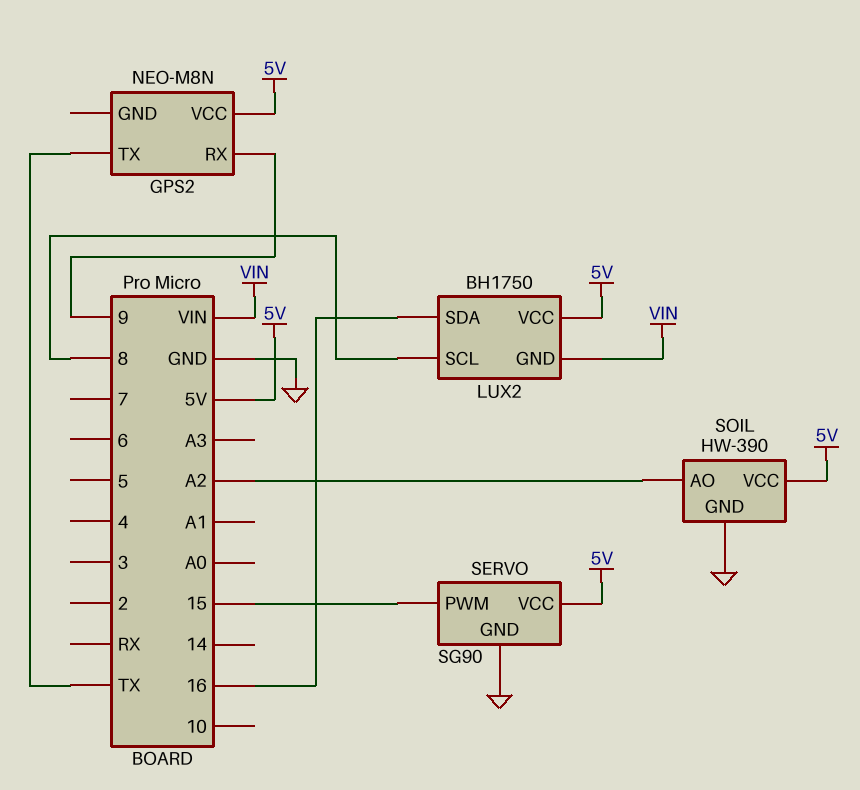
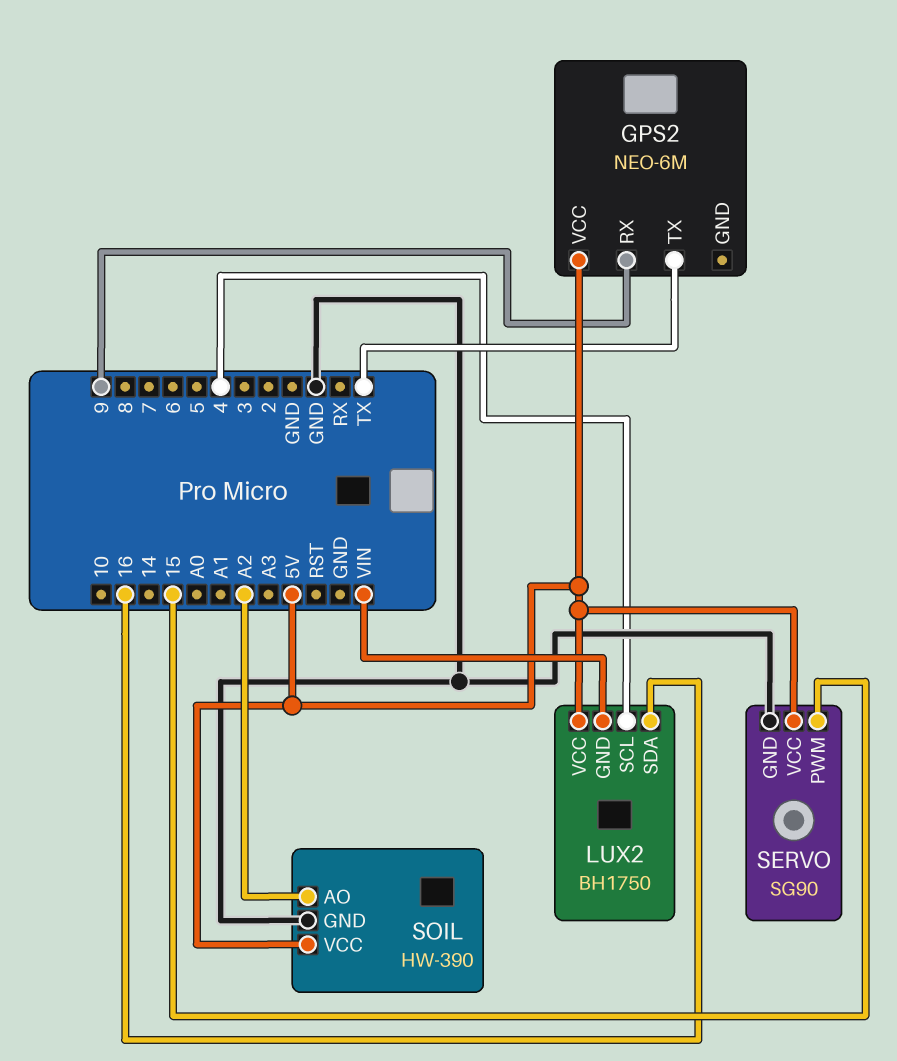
GPS2: NEO-M8N -> NEO-6M
LUX2 pin SCL: 8 -> 4

